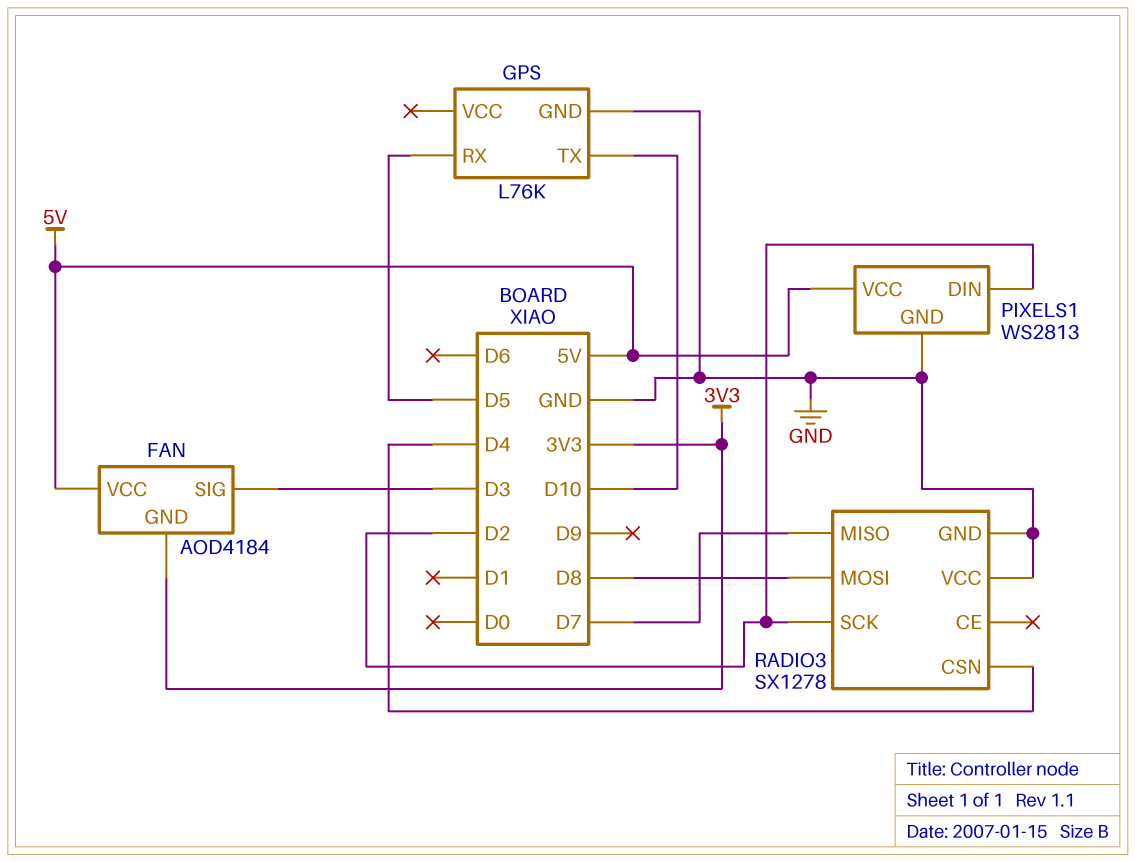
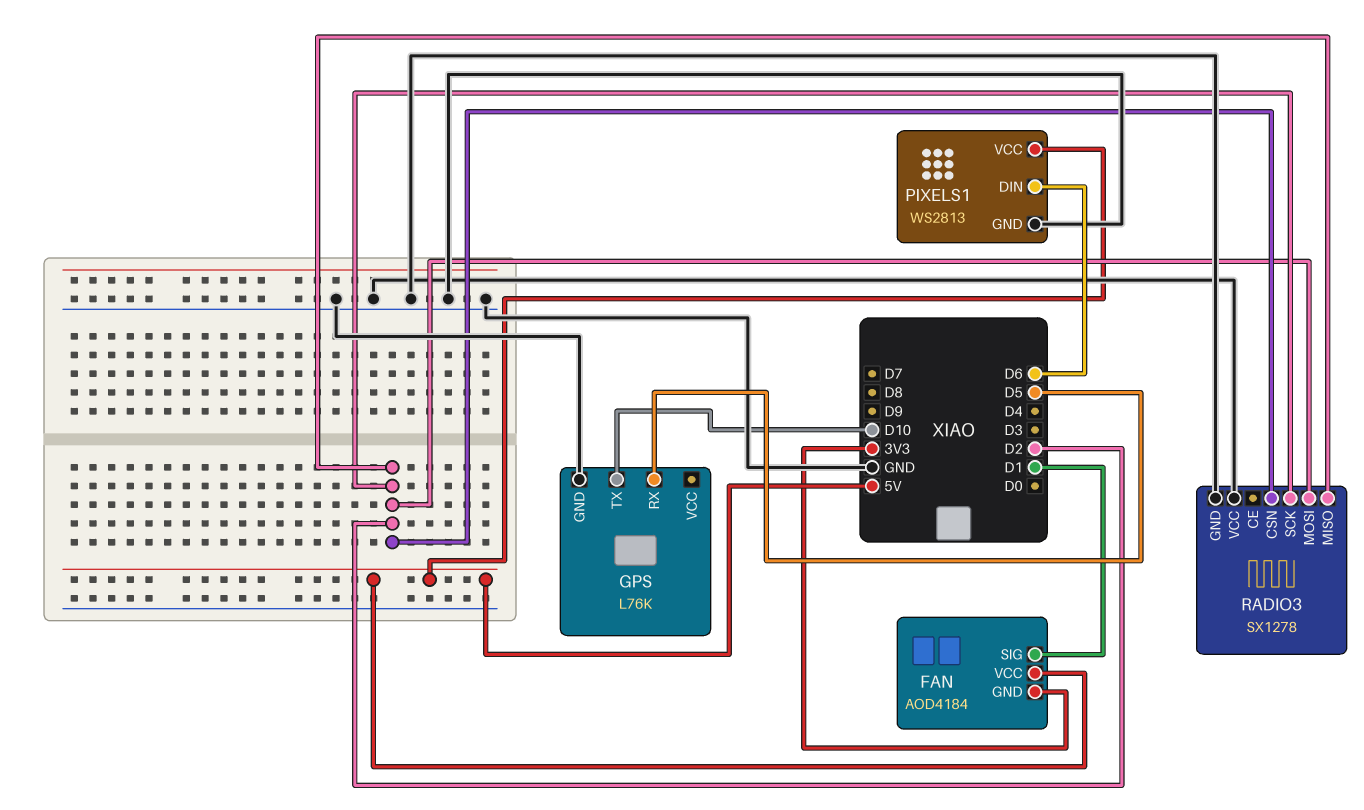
FAN pin SIG: D3 -> D1
PIXELS1 pin DIN: D2 -> D6
RADIO3 pin CSN: D4 -> D2
RADIO3 pin MISO: D7 -> D2
RADIO3 pin MOSI: D8 -> D2

